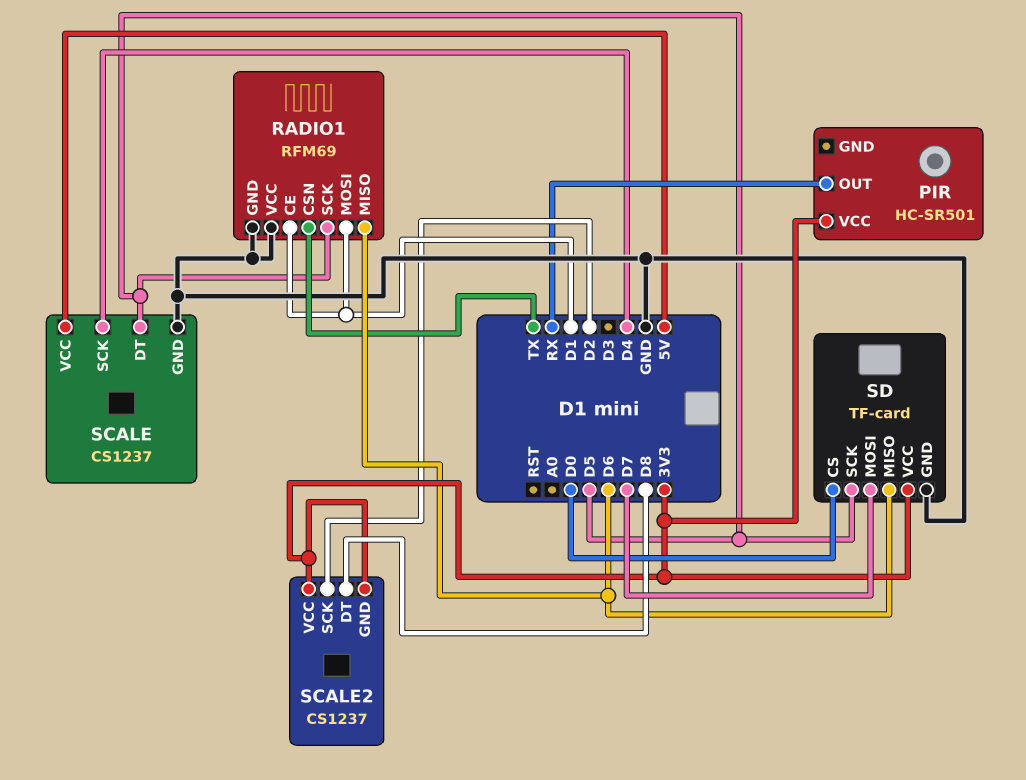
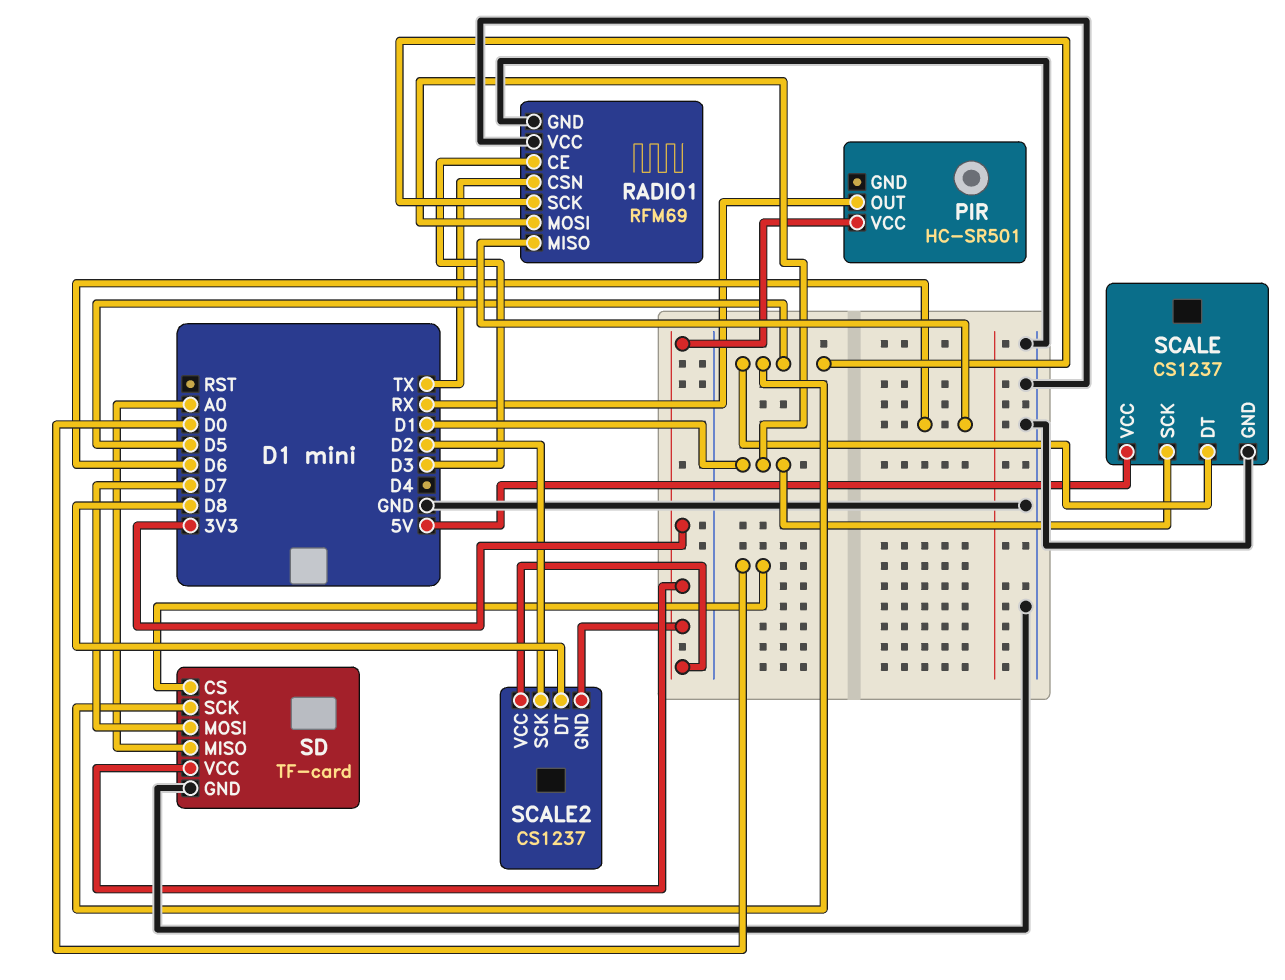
RADIO1 pin CE: D1 -> D3
SCALE pin SCK: D4 -> D1
SD pin MISO: D6 -> A0

